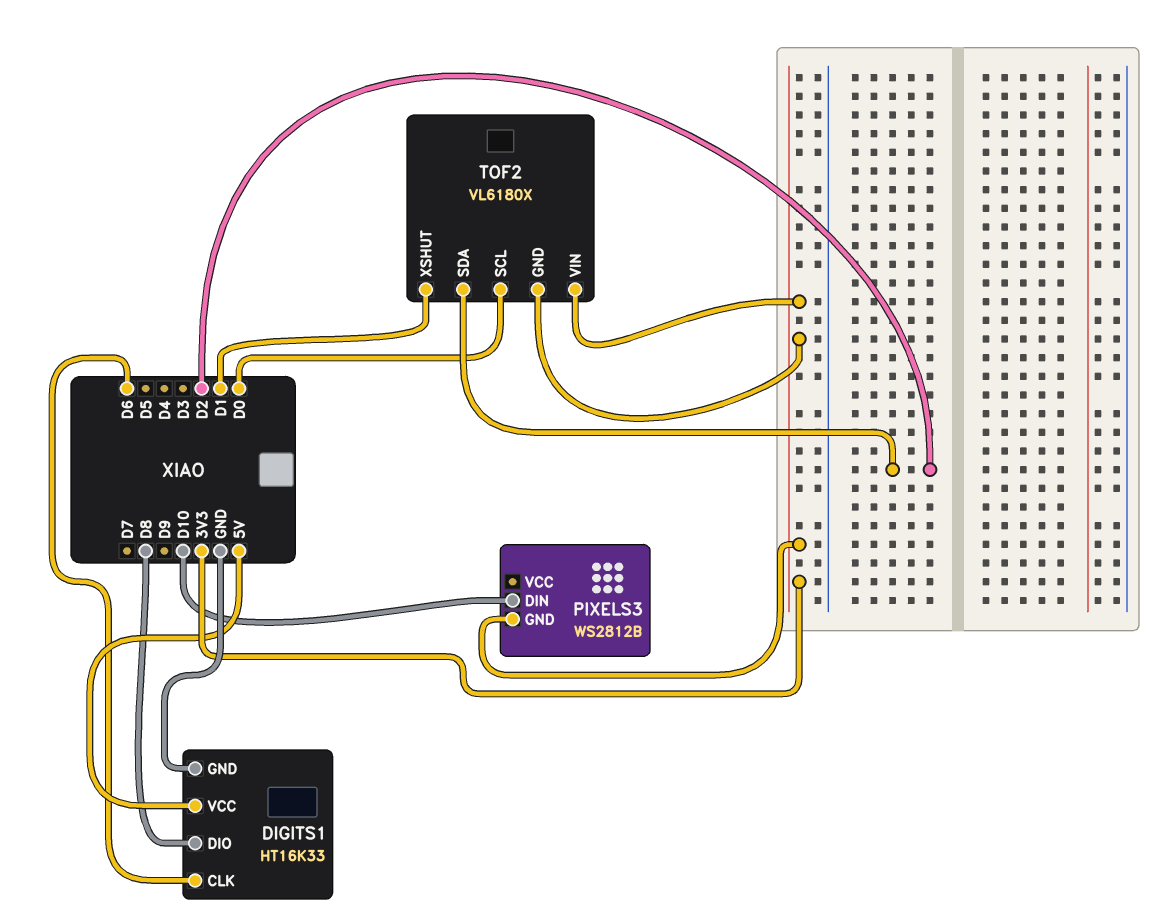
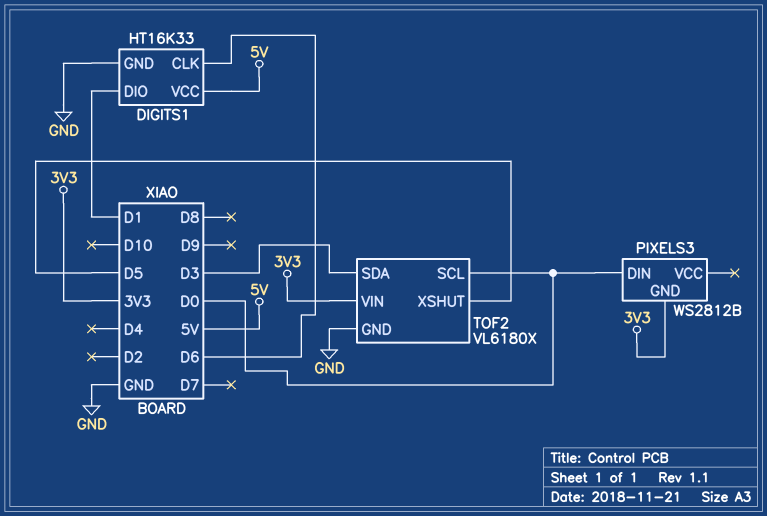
DIGITS1 pin DIO: D8 -> D1
PIXELS3 pin DIN: D10 -> D0
TOF2 pin GND: 3V3 -> GND
TOF2 pin SDA: D2 -> D3
TOF2 pin XSHUT: D1 -> D5

